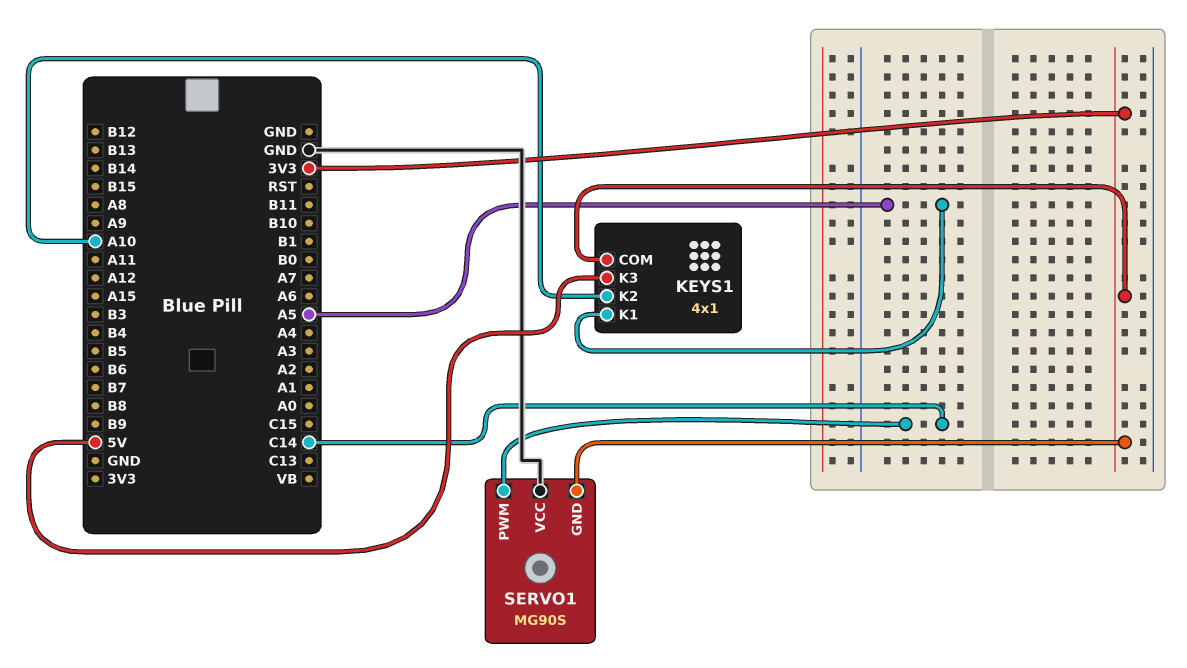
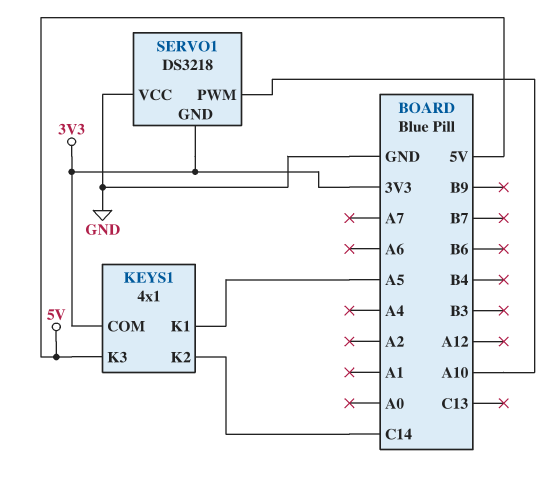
KEYS1 pin K2: A10 -> C14
SERVO1: MG90S -> DS3218
SERVO1 pin PWM: C14 -> A10

